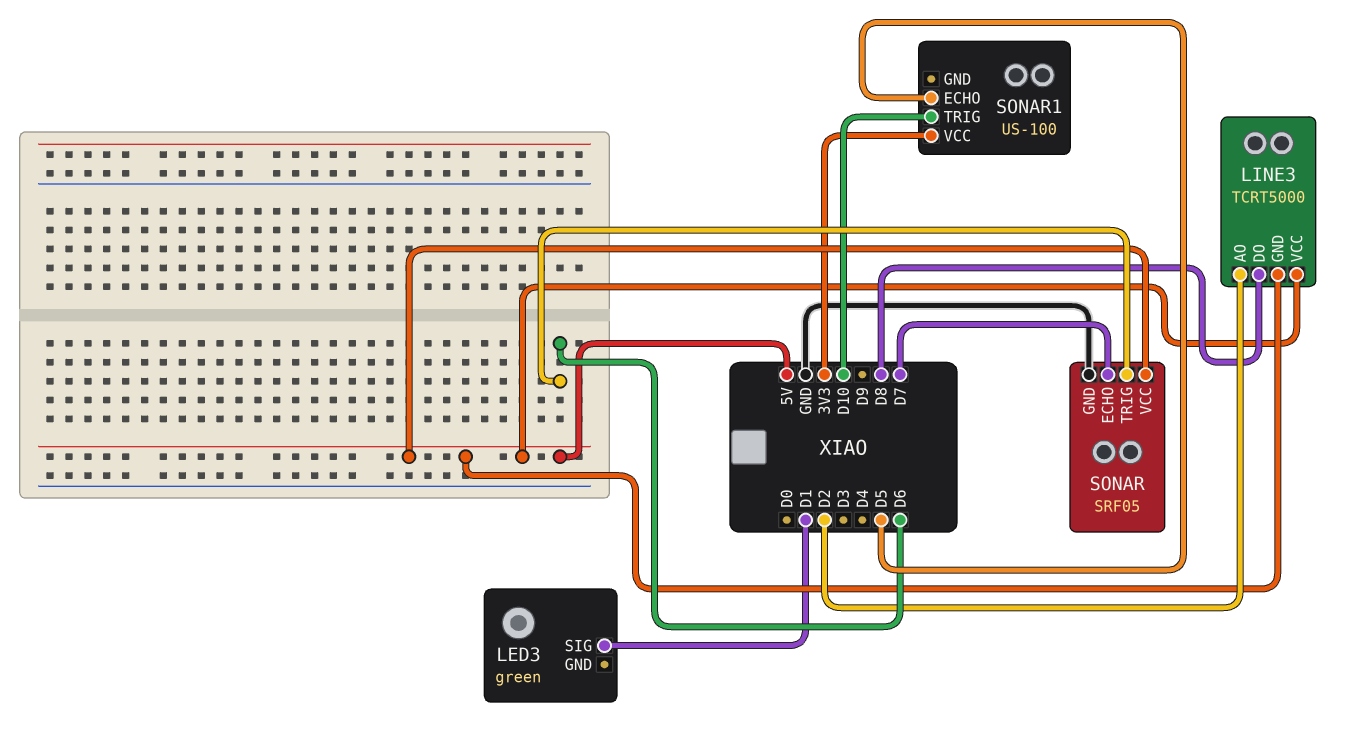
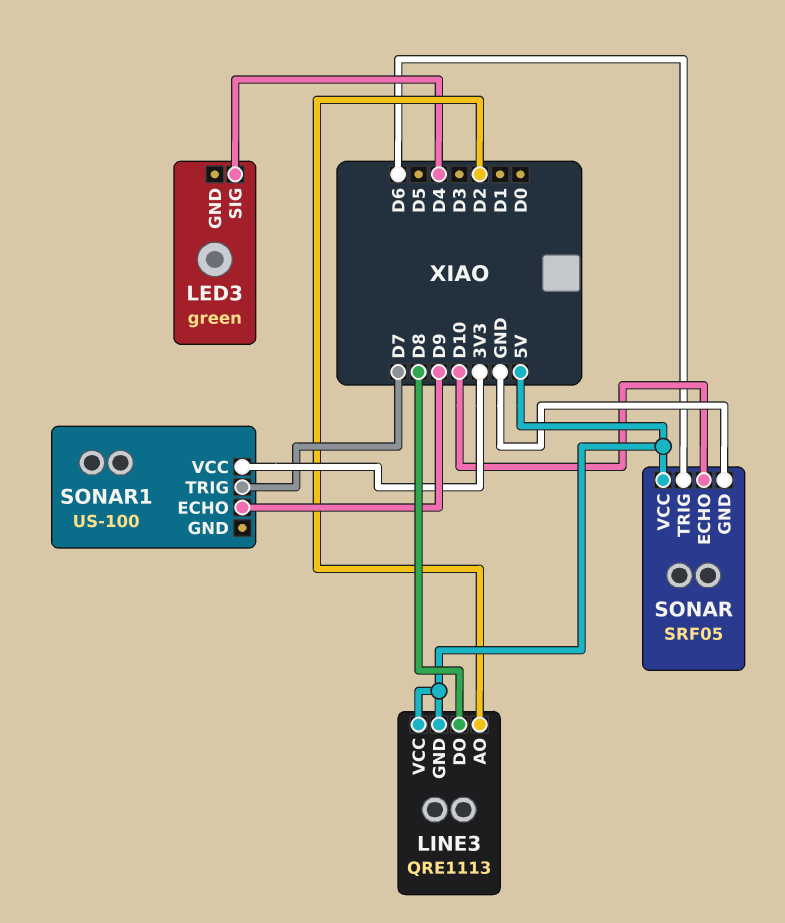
LED3 pin SIG: D1 -> D4
LINE3: TCRT5000 -> QRE1113
SONAR pin ECHO: D7 -> D10
SONAR1 pin ECHO: D5 -> D9
SONAR1 pin TRIG: D10 -> D7

